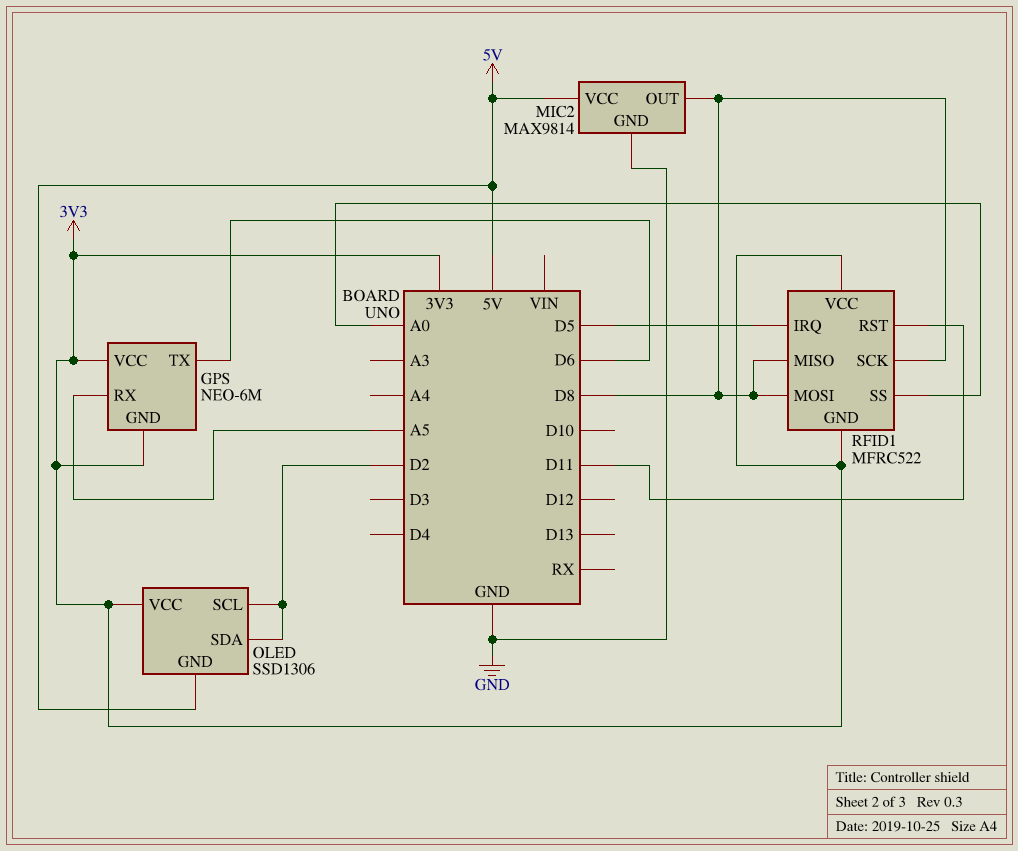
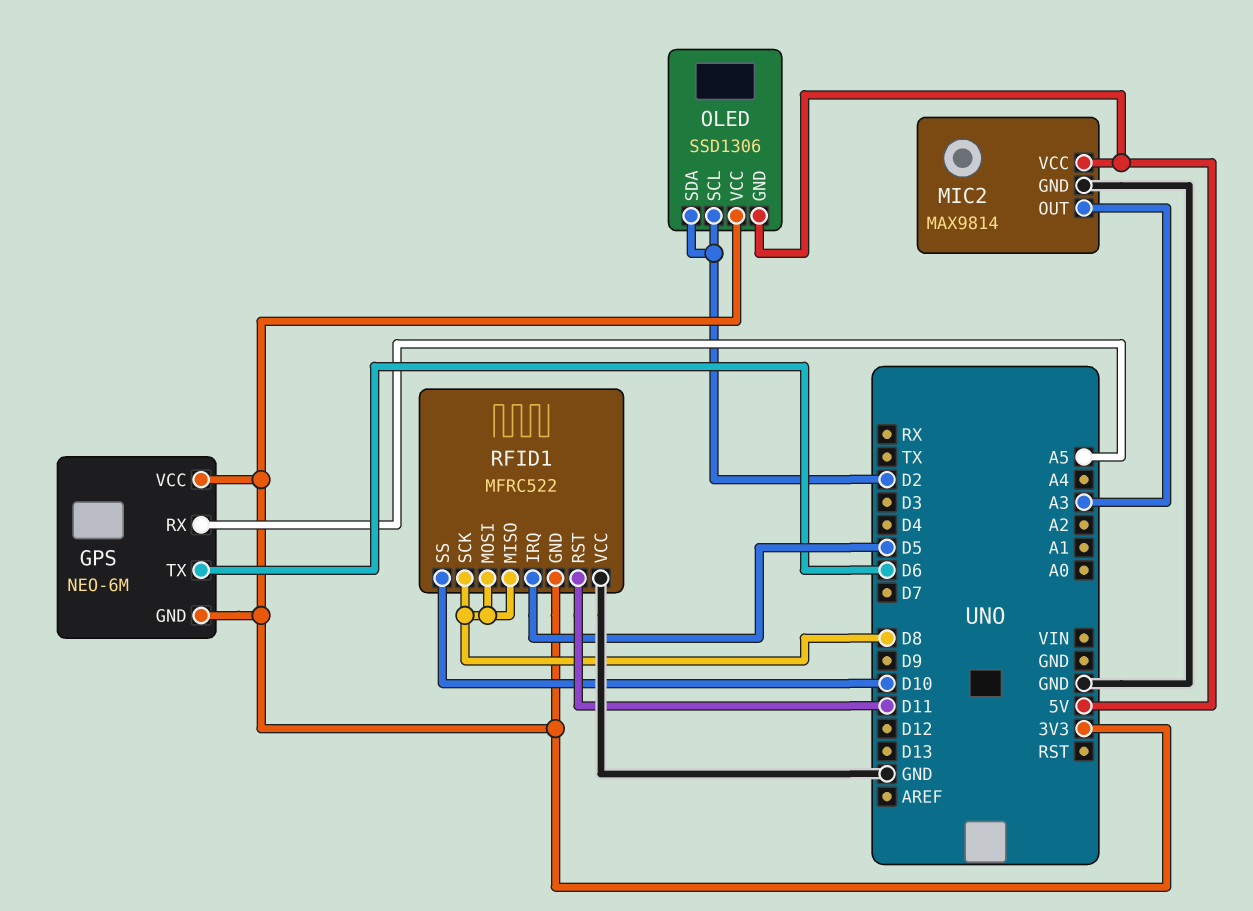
MIC2 pin OUT: D8 -> A3
RFID1 pin SS: A0 -> D10
RFID1 pin VCC: 3V3 -> GND

